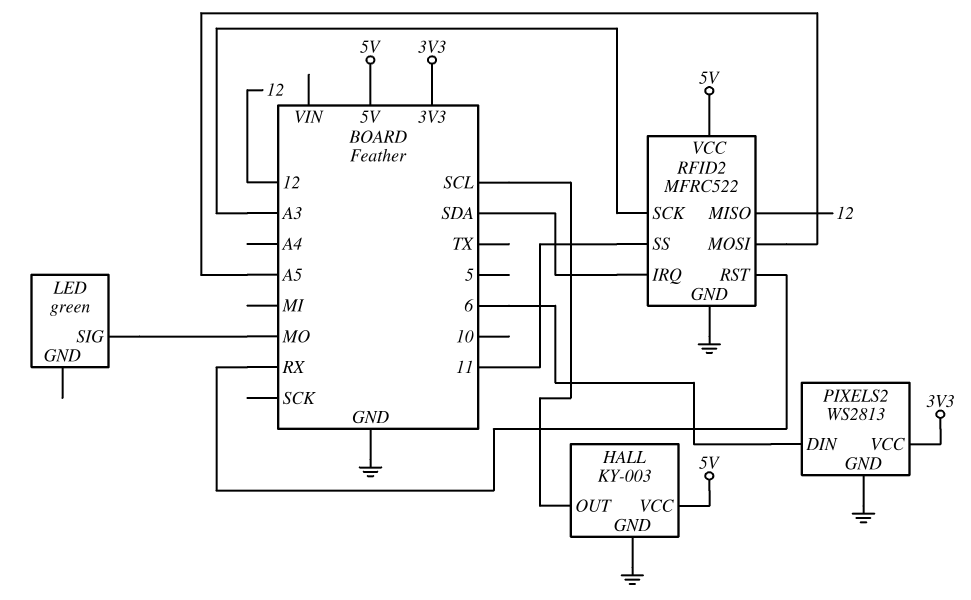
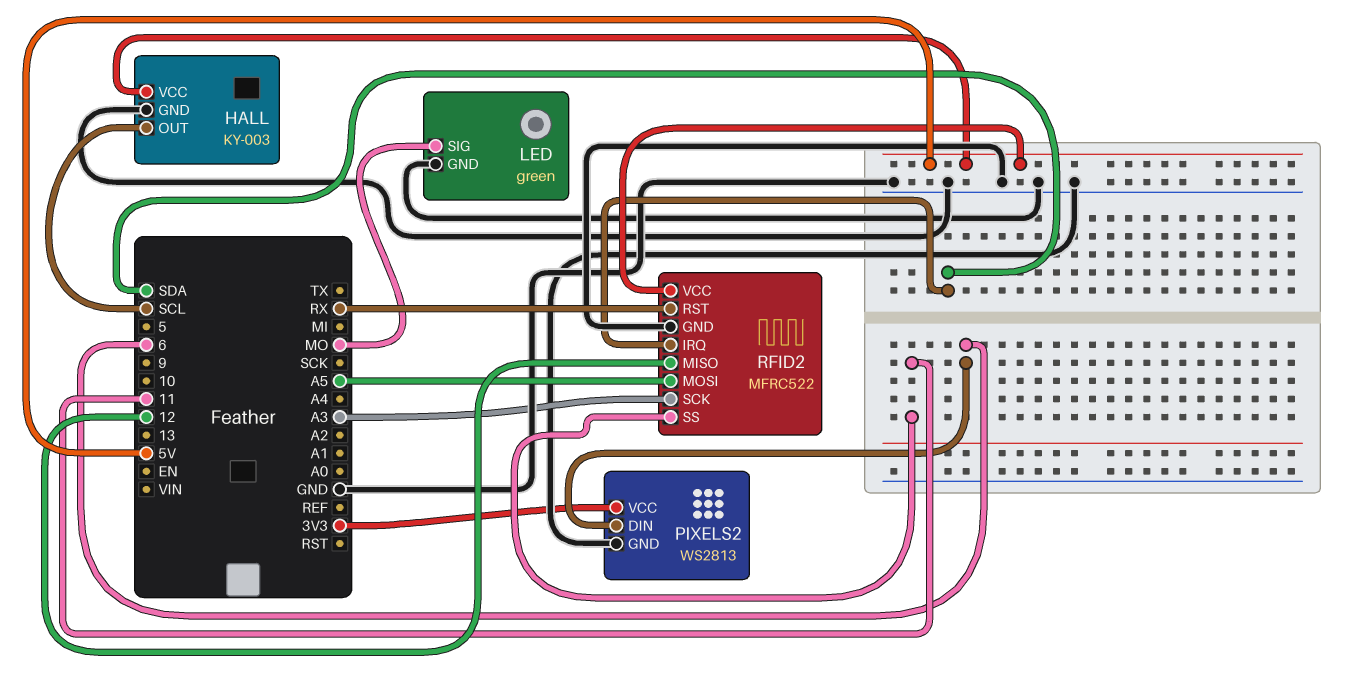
LED pin GND: none -> GND

